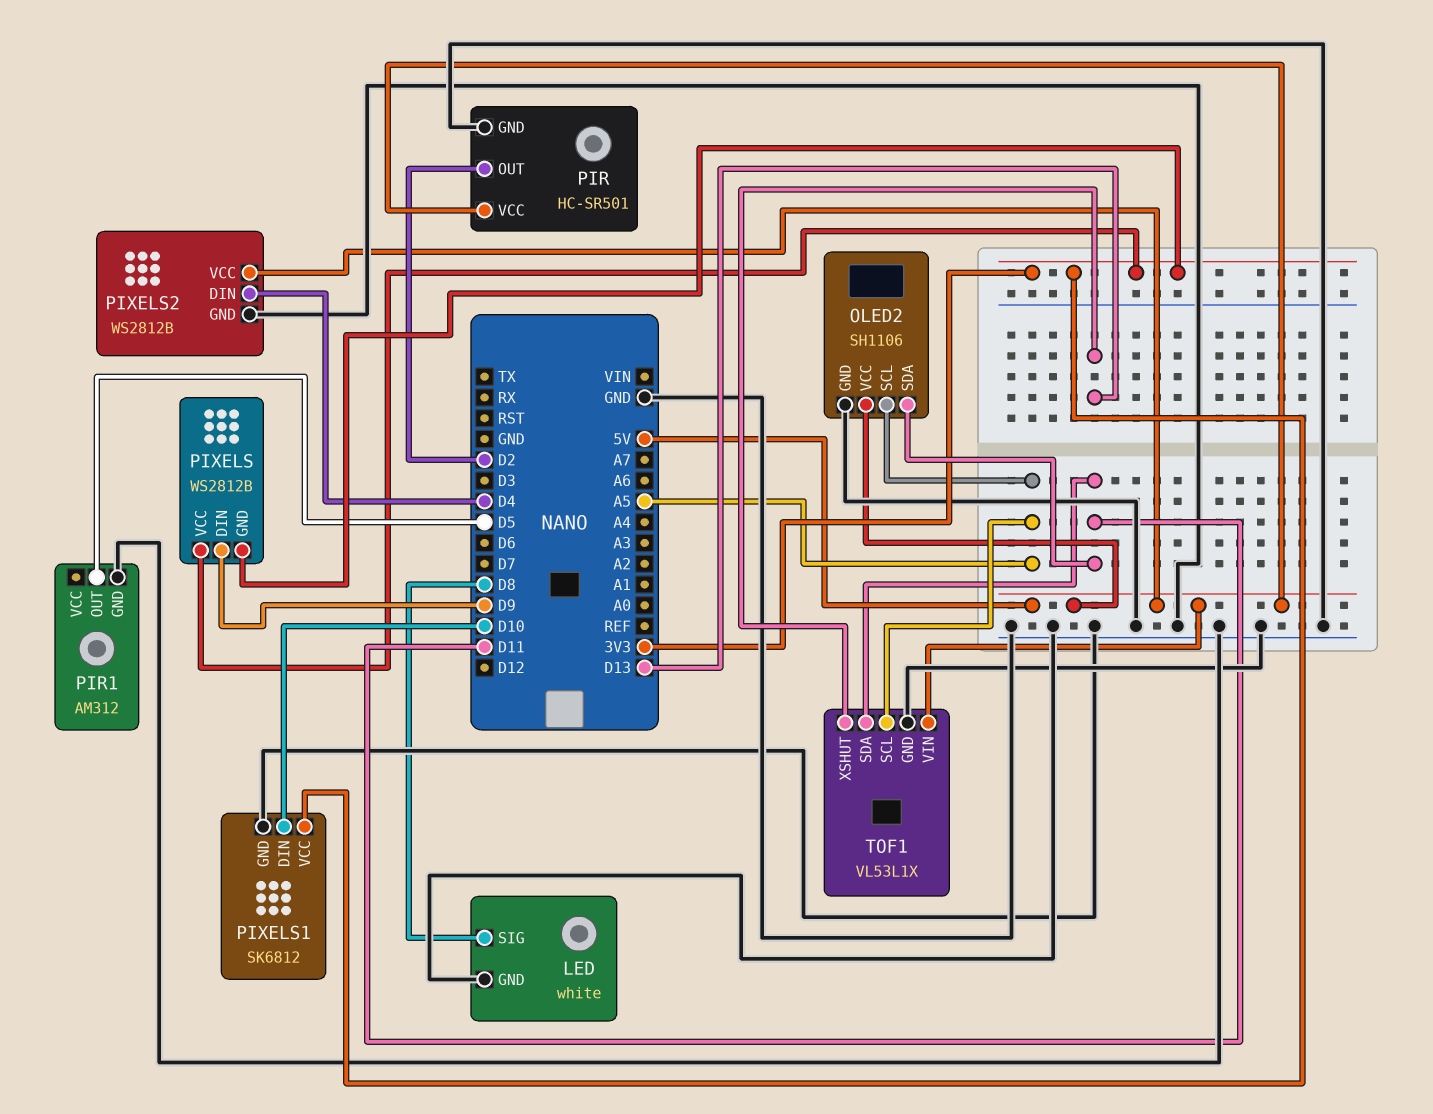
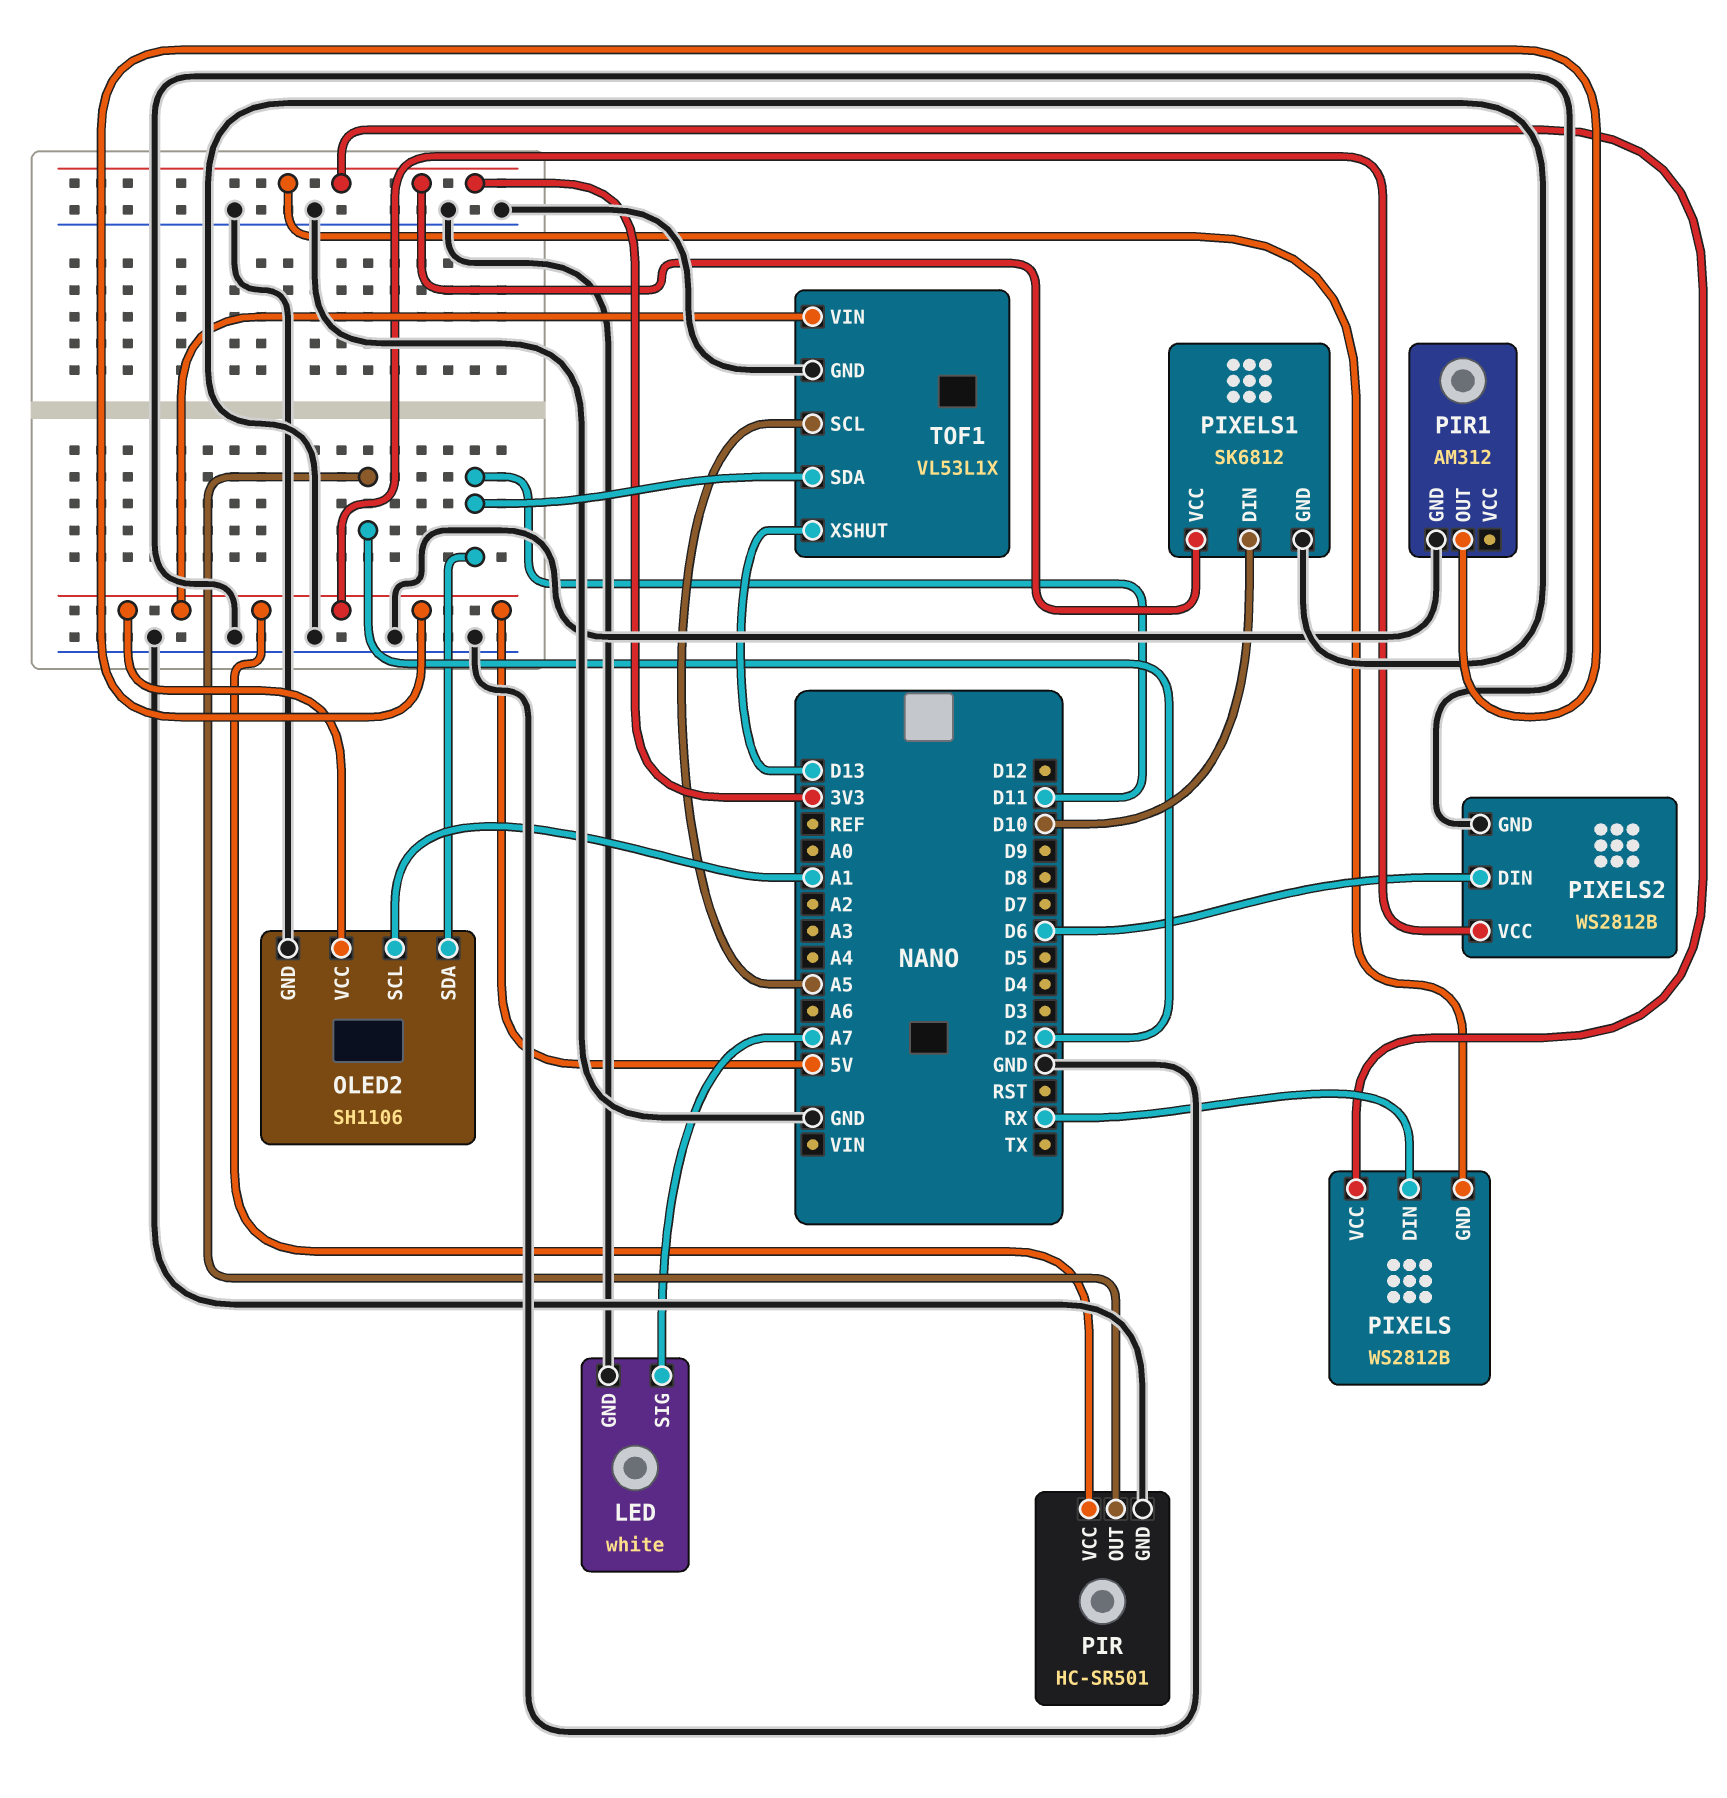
LED pin SIG: D8 -> A7
OLED2 pin SCL: A5 -> A1
PIR1 pin OUT: D5 -> 5V
PIXELS pin DIN: D9 -> RX
PIXELS2 pin DIN: D4 -> D6

